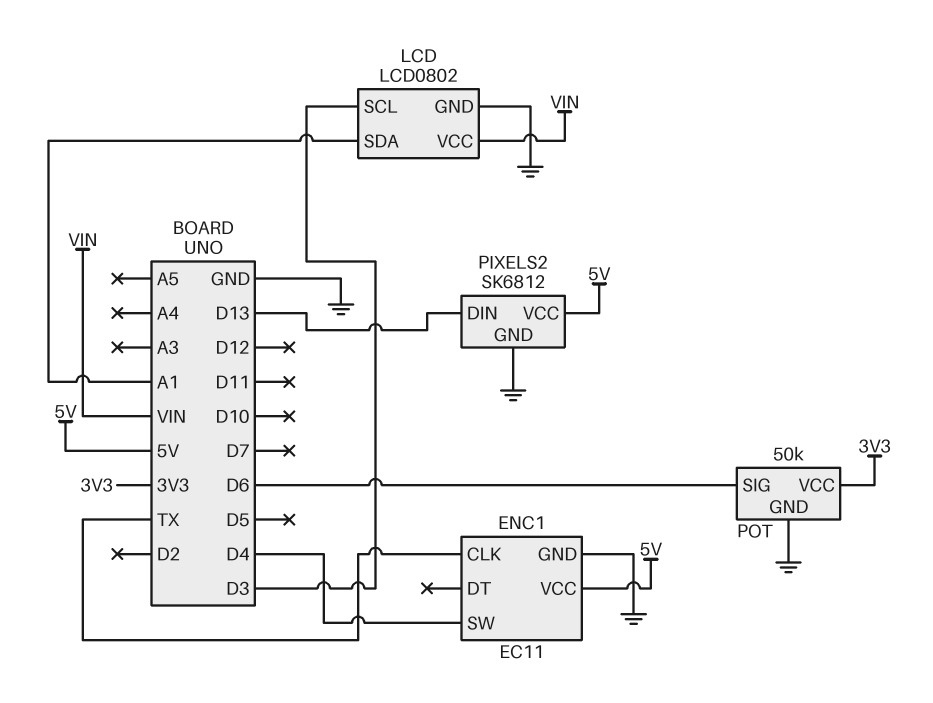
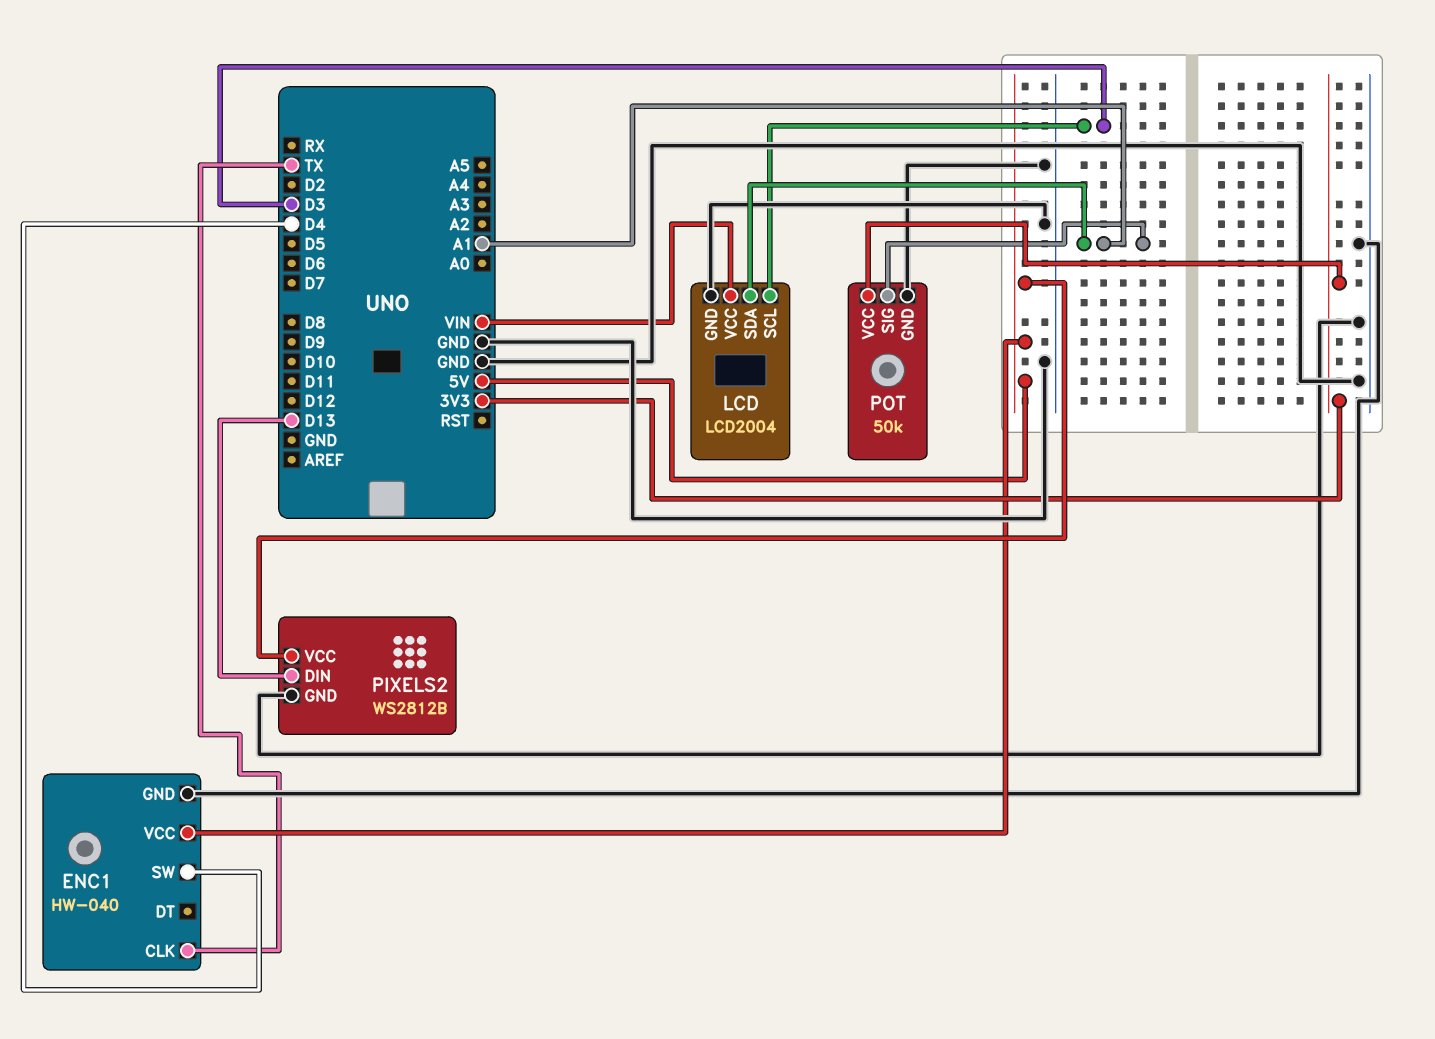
ENC1: EC11 -> HW-040
LCD: LCD0802 -> LCD2004
PIXELS2: SK6812 -> WS2812B
POT pin SIG: D6 -> A1

